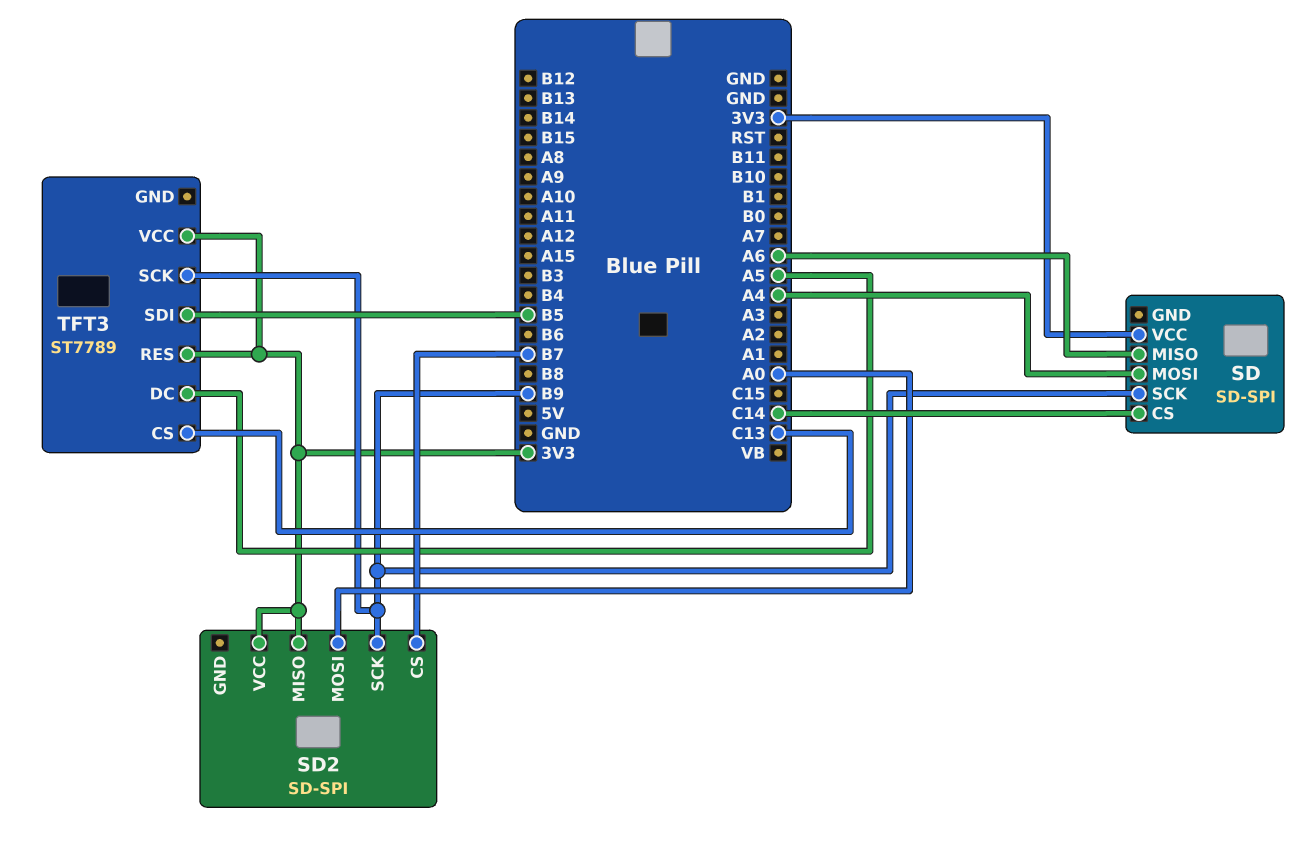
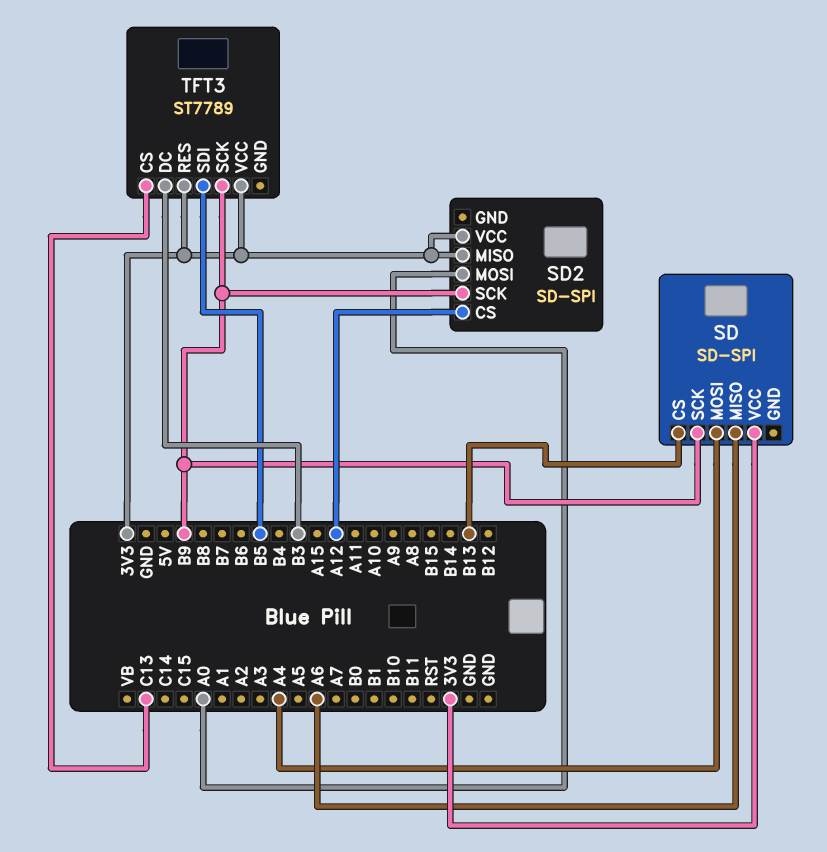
SD pin CS: C14 -> B13
SD2 pin CS: B7 -> A12
TFT3 pin DC: A5 -> B3

